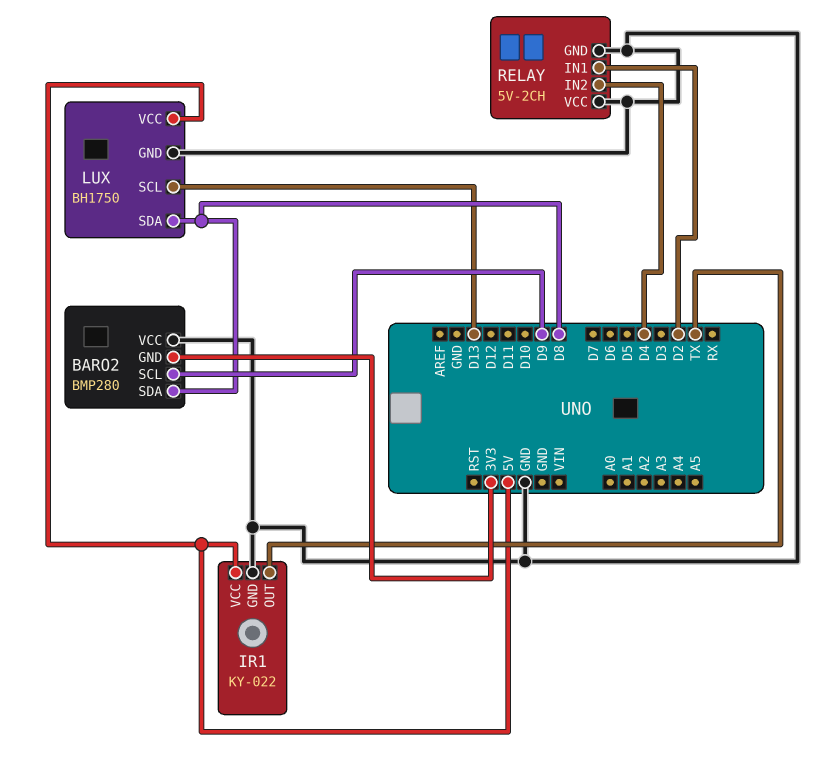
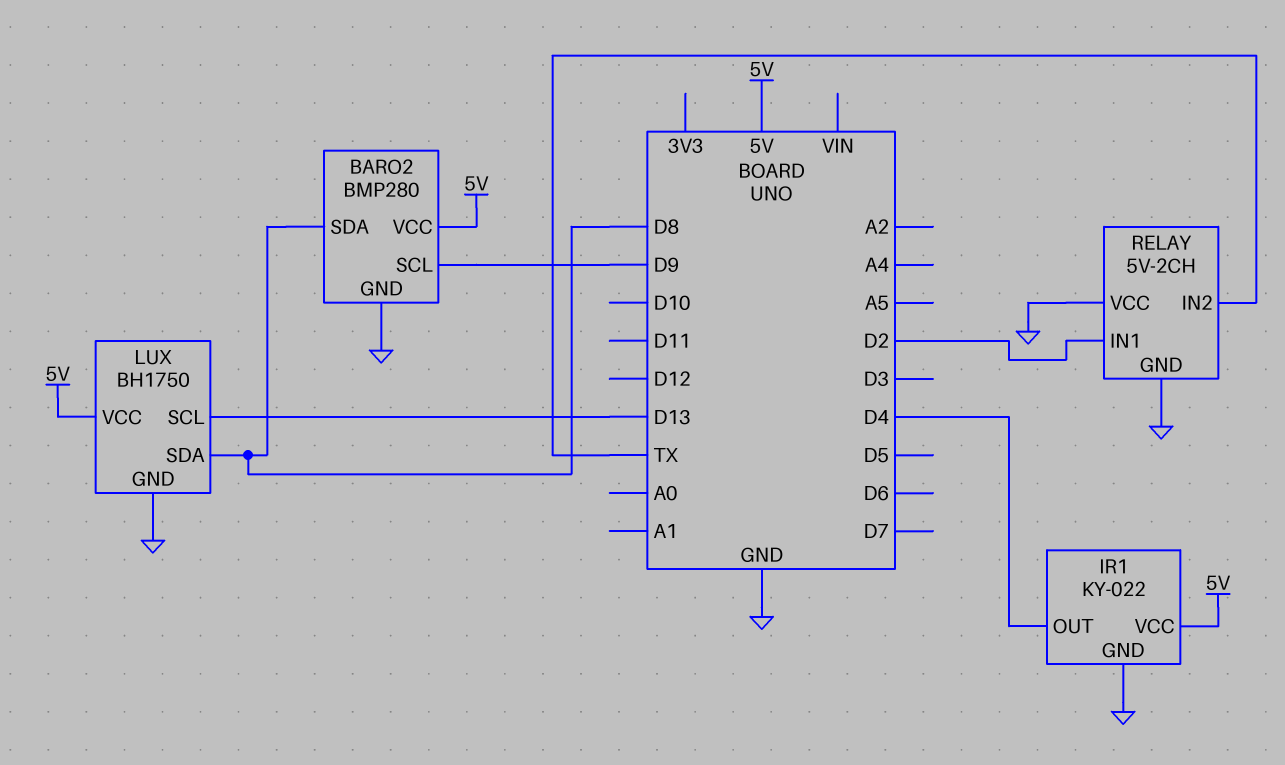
BARO2 pin GND: 3V3 -> GND
BARO2 pin VCC: GND -> 5V
IR1 pin OUT: TX -> D4
RELAY pin IN2: D4 -> TX

